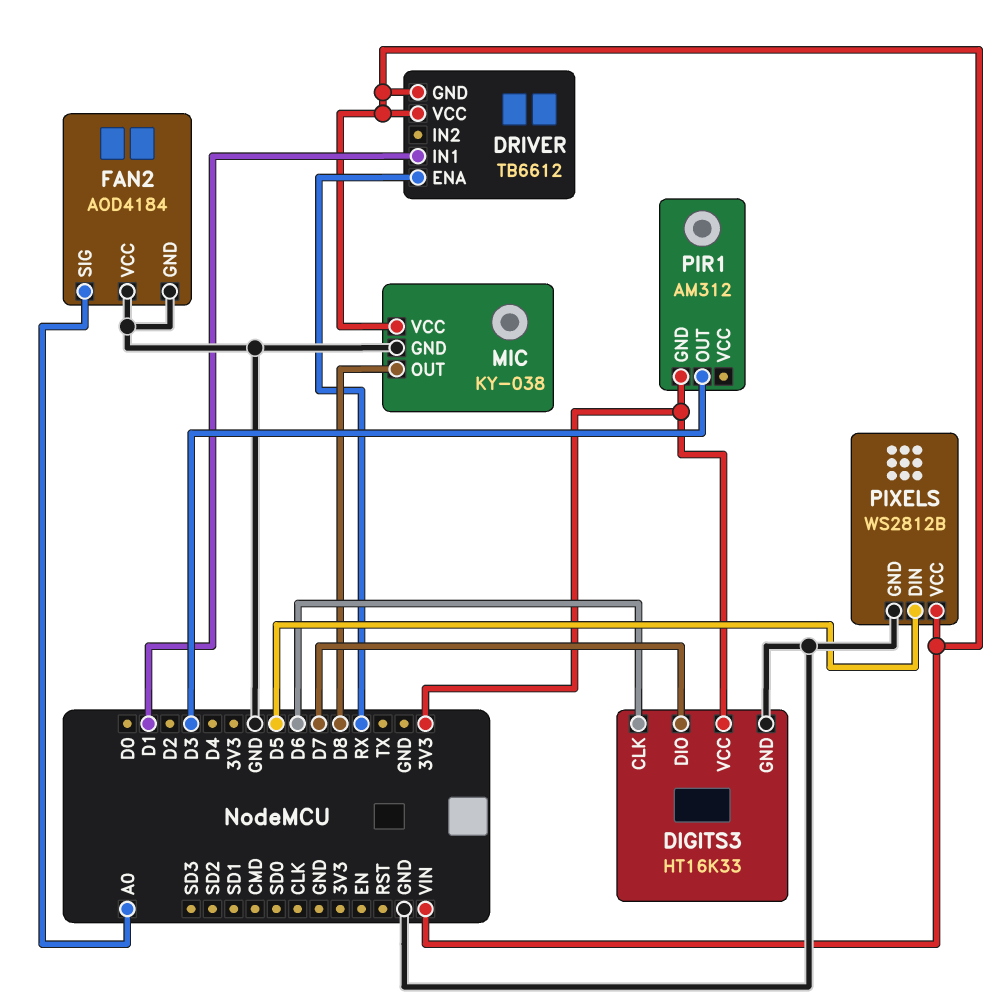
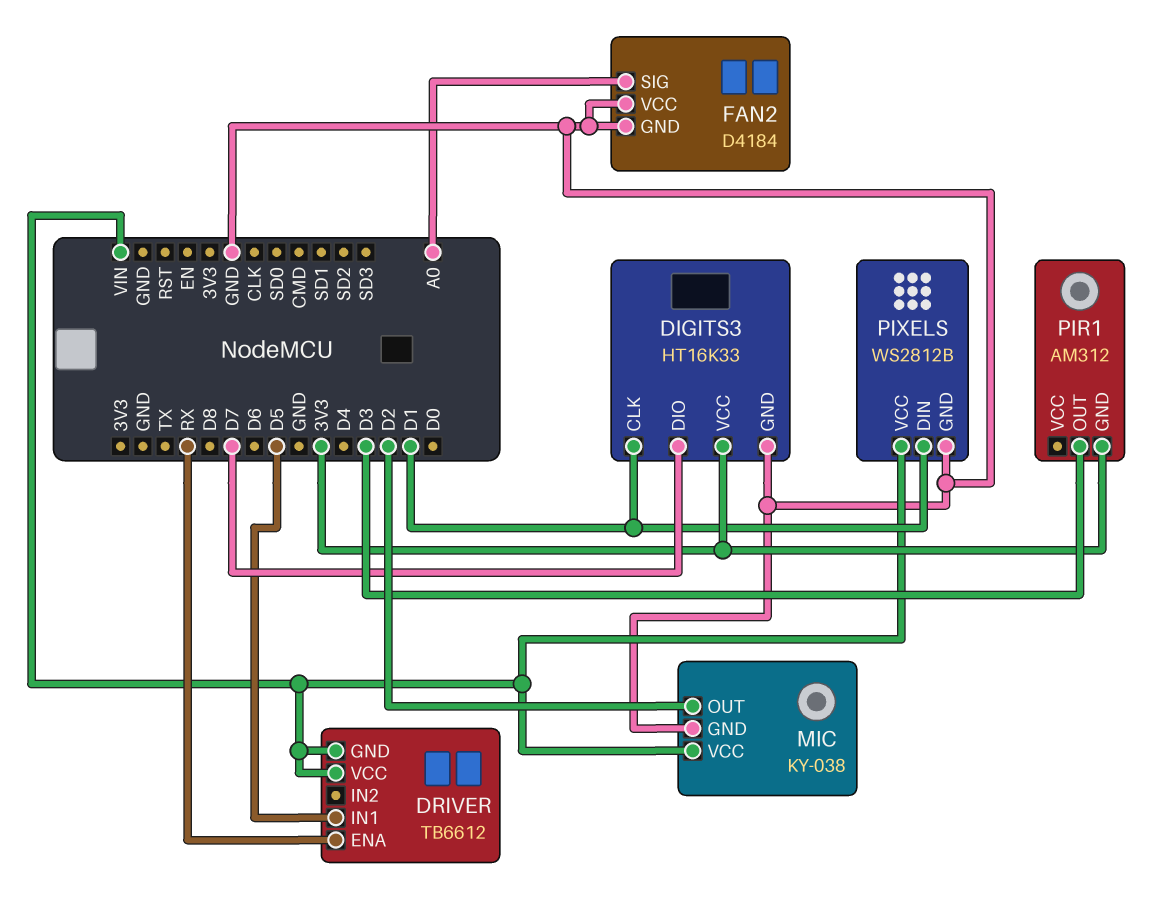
DIGITS3 pin CLK: D6 -> D1
DRIVER pin IN1: D1 -> D5
FAN2: AOD4184 -> D4184
MIC pin OUT: D8 -> D2
PIXELS pin DIN: D5 -> D1

